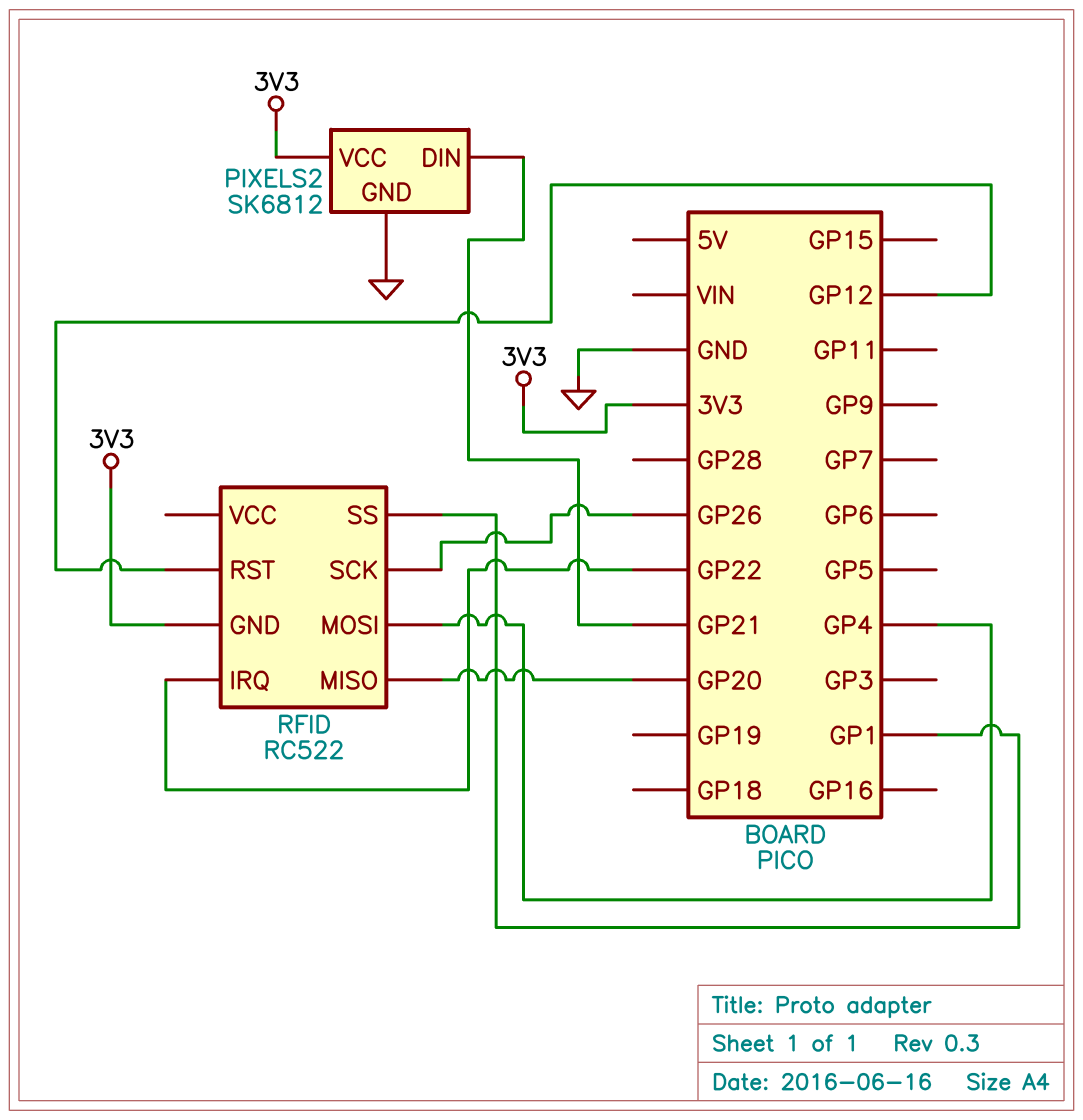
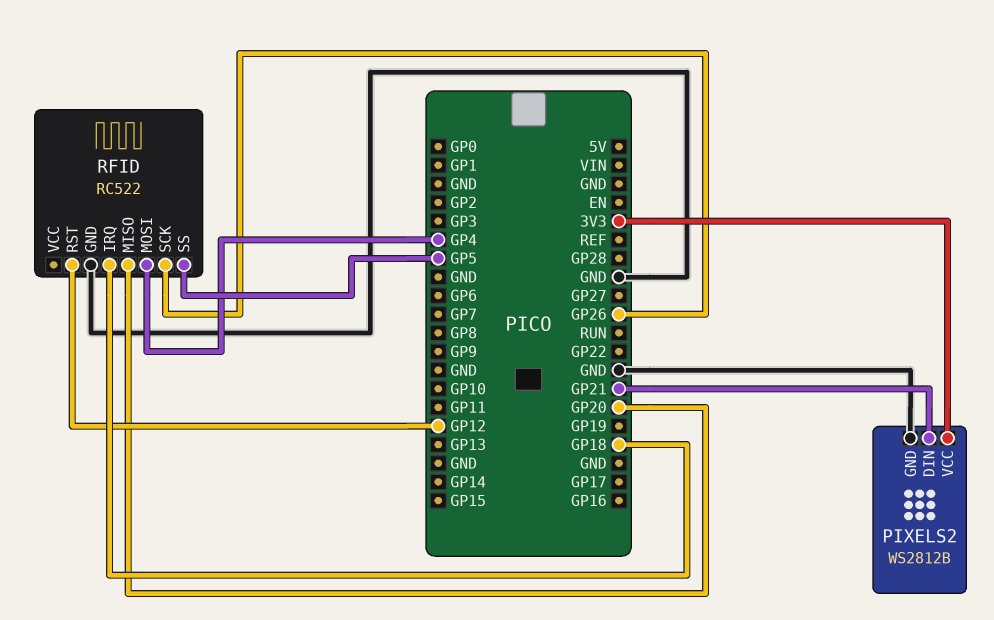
PIXELS2: SK6812 -> WS2812B
RFID pin GND: 3V3 -> GND
RFID pin IRQ: GP22 -> GP18
RFID pin SS: GP1 -> GP5

